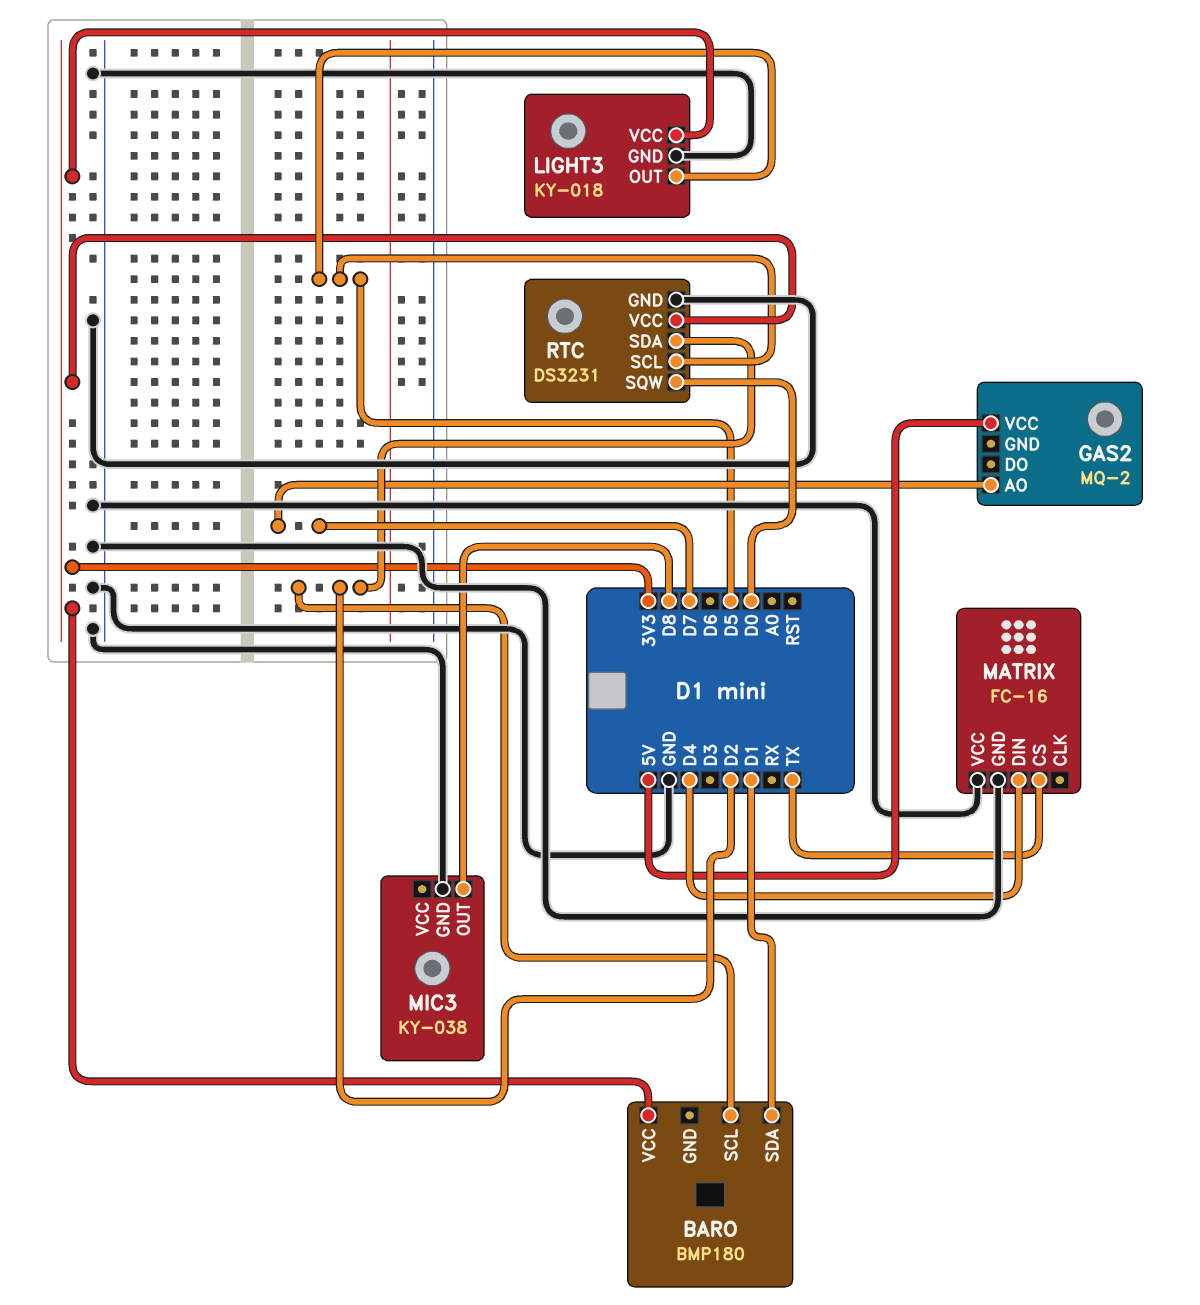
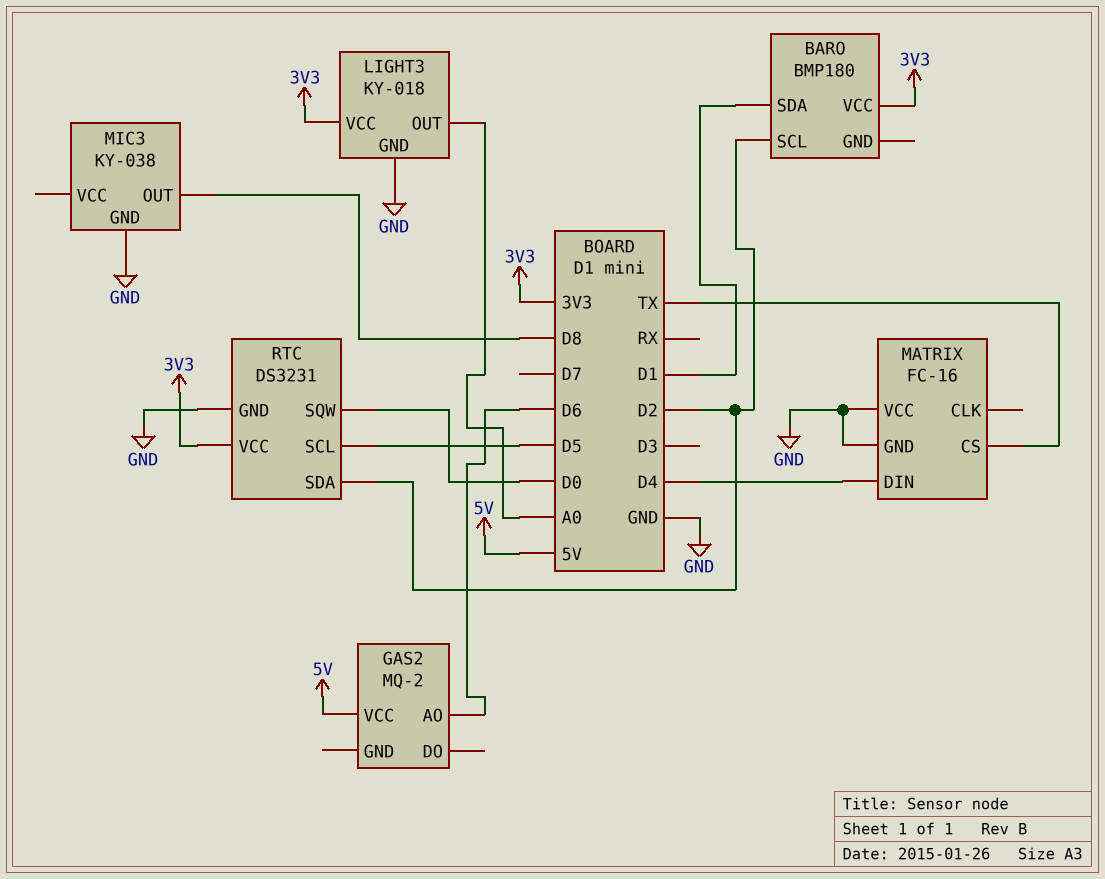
GAS2 pin AO: D7 -> D6
LIGHT3 pin OUT: D5 -> A0

